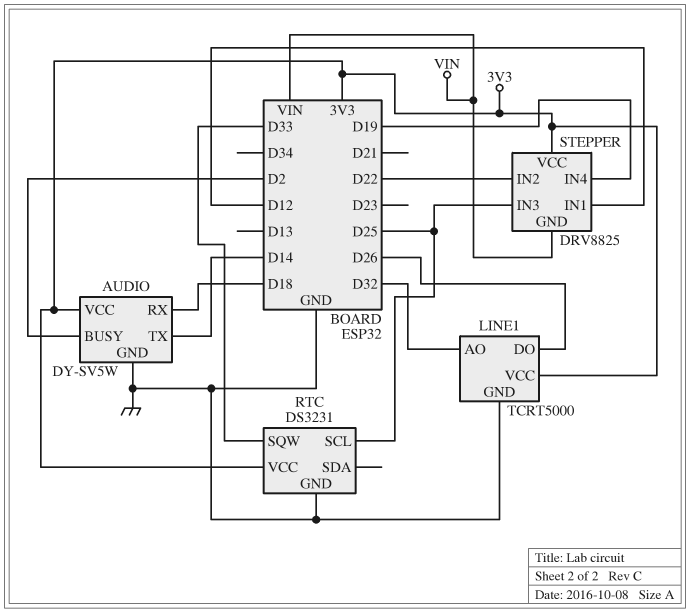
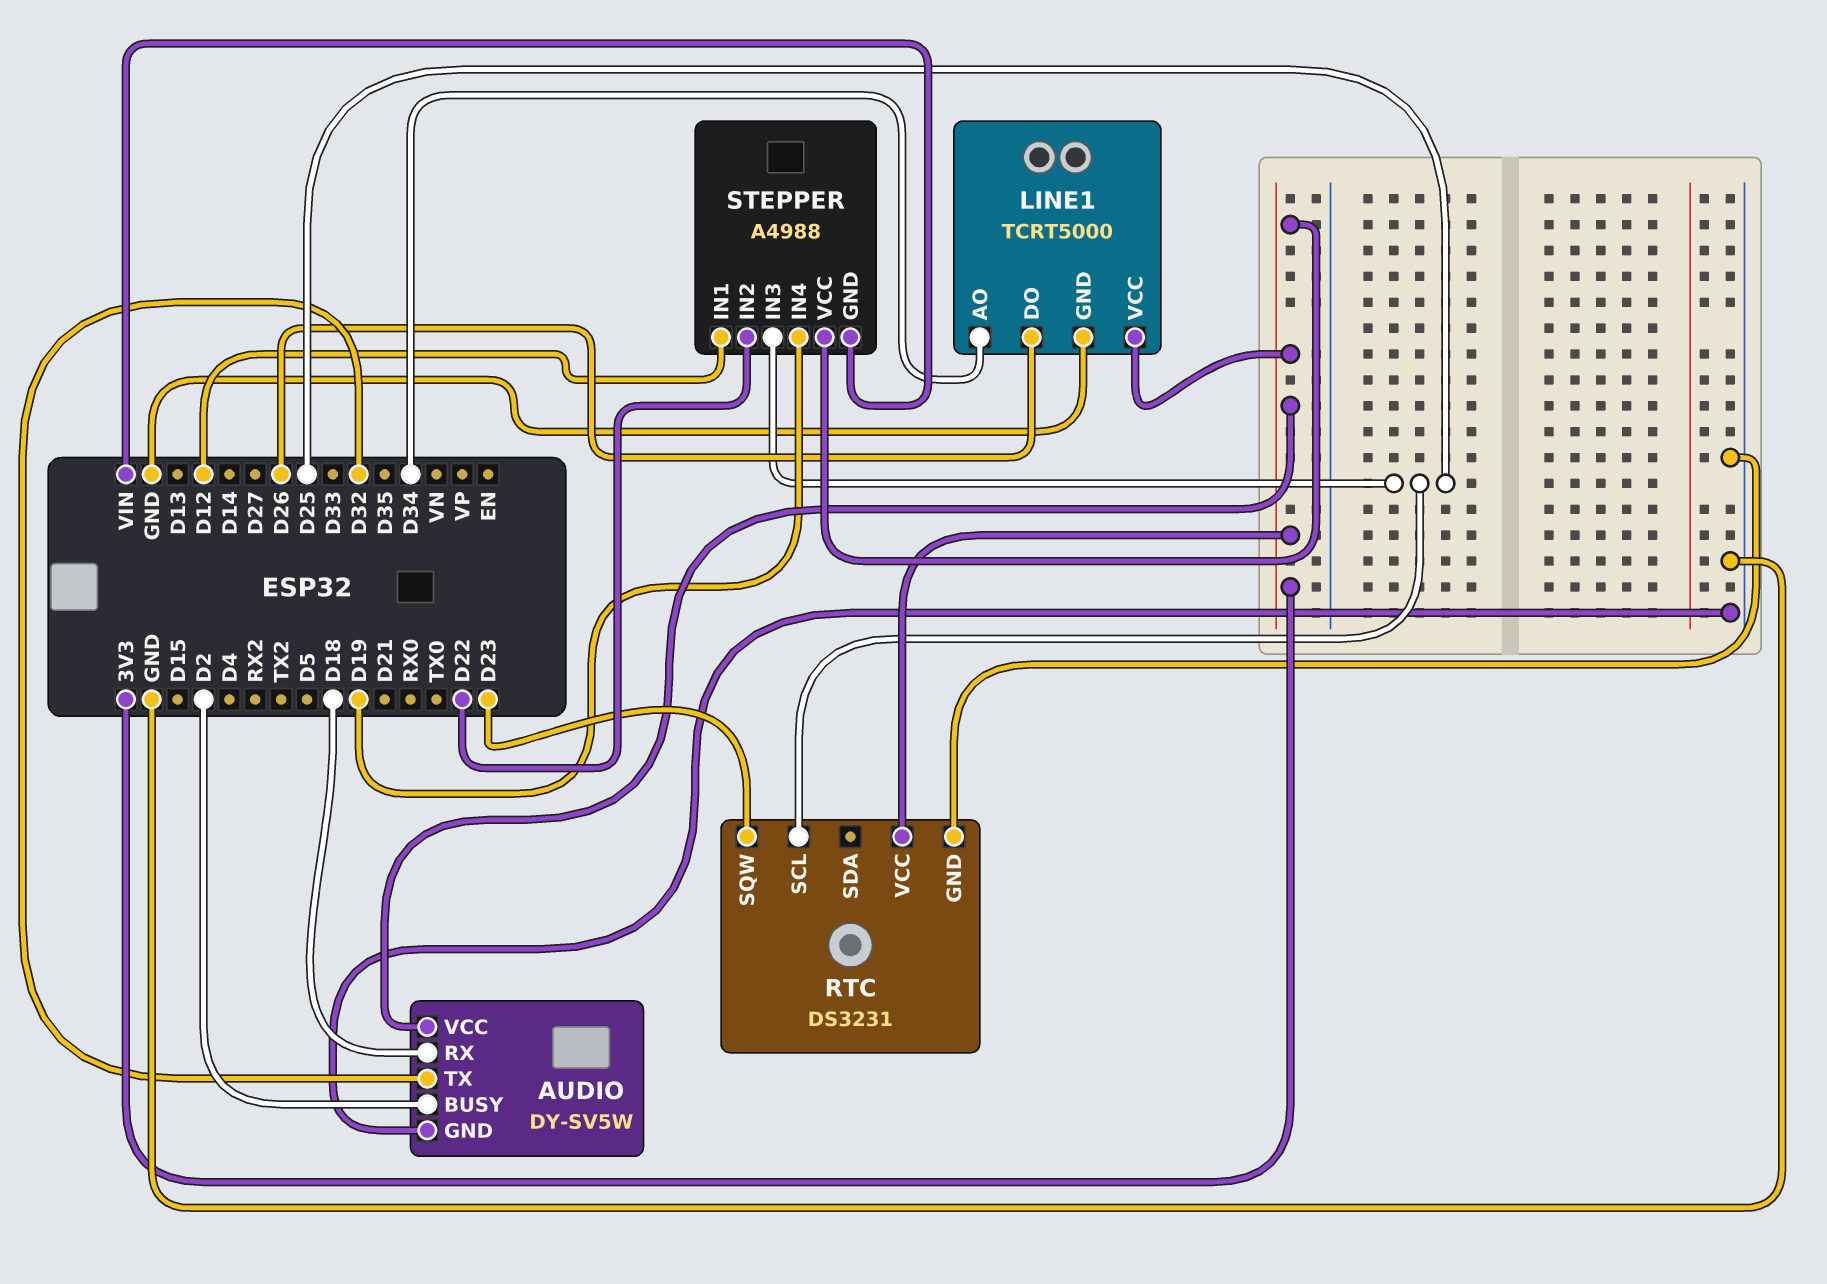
AUDIO pin TX: D14 -> D32
LINE1 pin AO: D32 -> D34
RTC pin SQW: D33 -> D23
STEPPER: DRV8825 -> A4988

